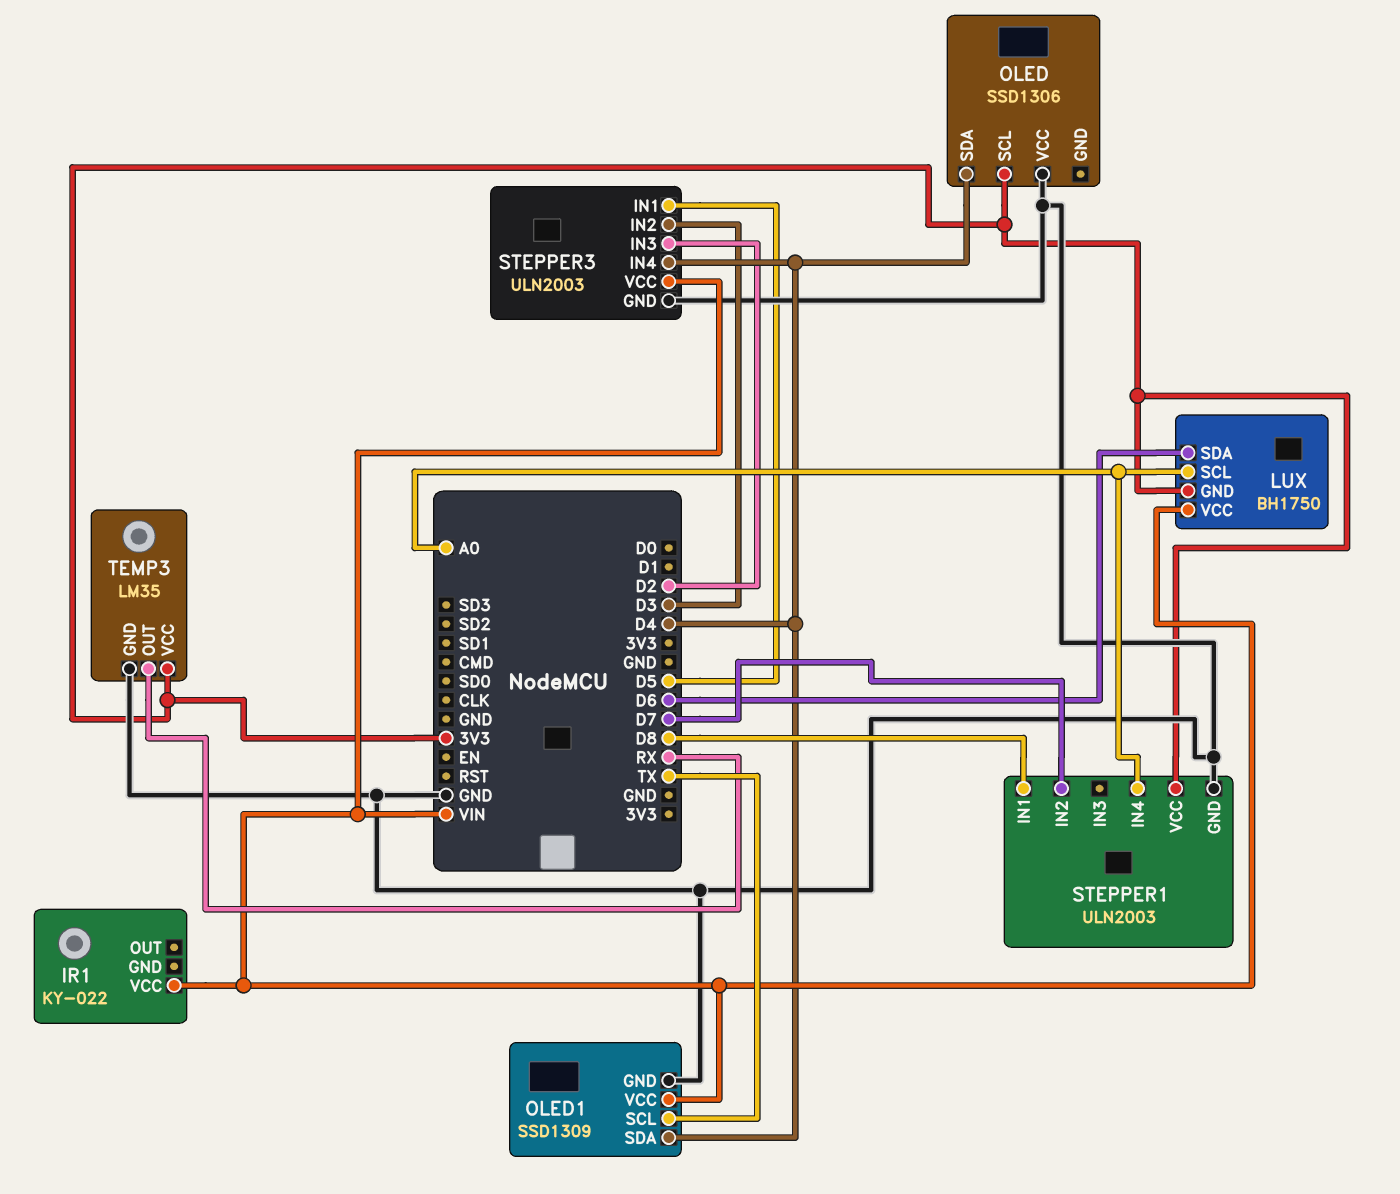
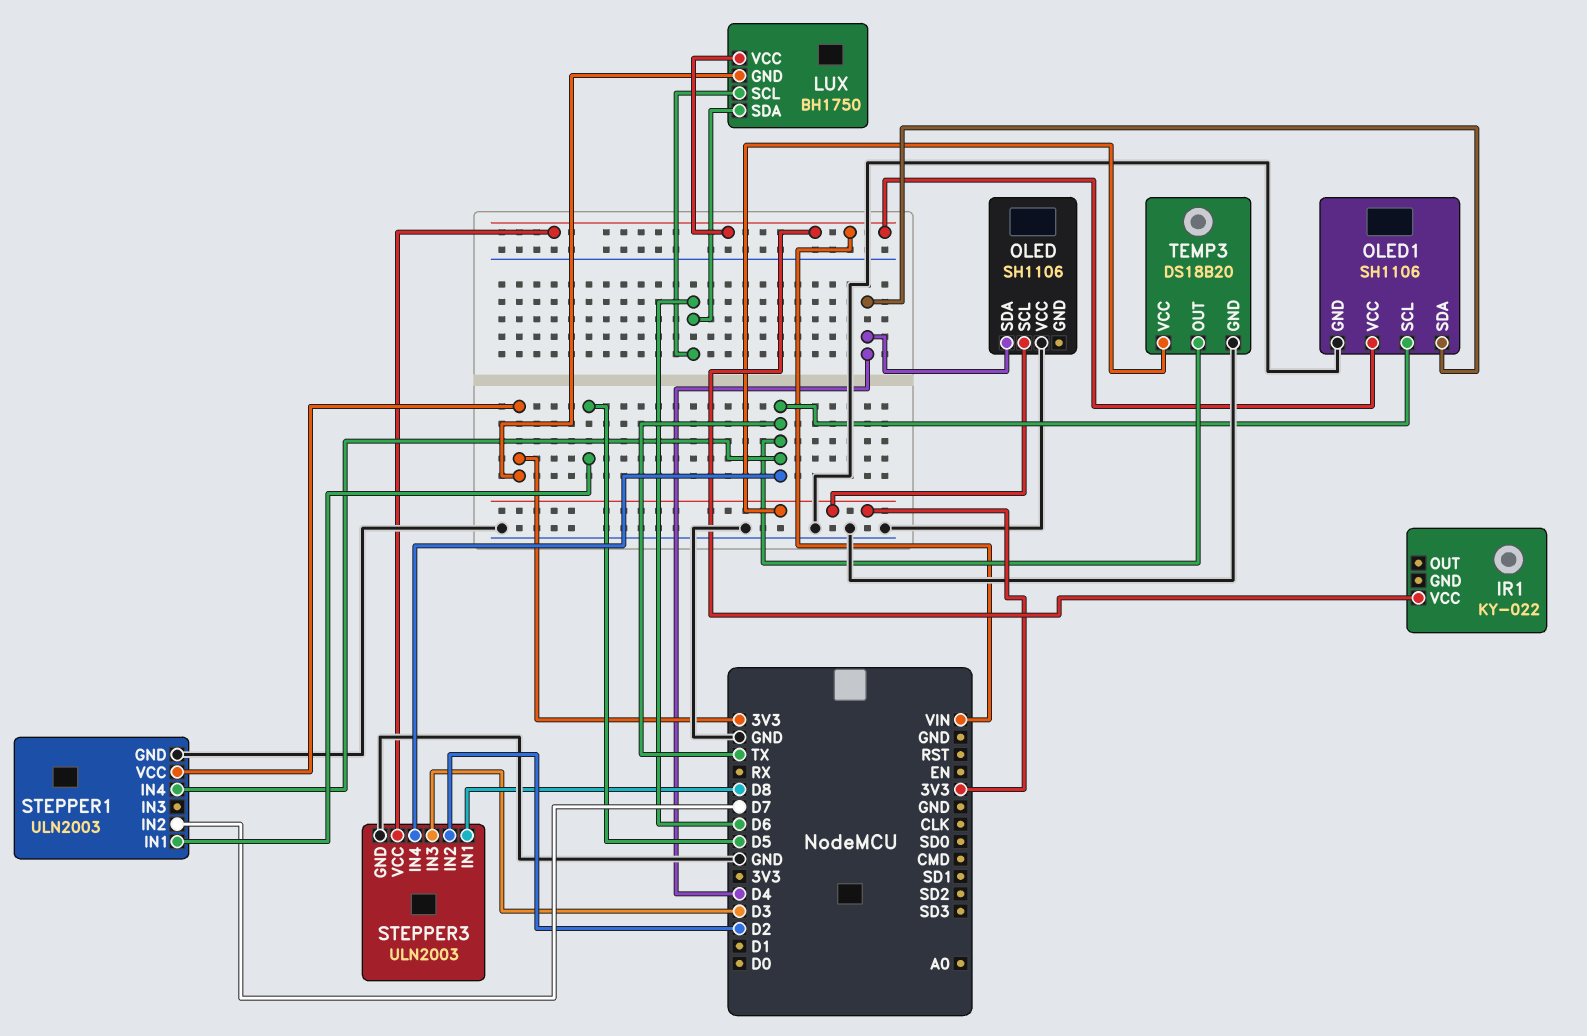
LUX pin SCL: A0 -> D6
OLED: SSD1306 -> SH1106
OLED1: SSD1309 -> SH1106
STEPPER1 pin IN1: D8 -> D5
STEPPER1 pin IN4: A0 -> TX
STEPPER3 pin IN1: D5 -> D8
STEPPER3 pin IN2: D3 -> D2
STEPPER3 pin IN3: D2 -> D3
STEPPER3 pin IN4: D4 -> TX
TEMP3: LM35 -> DS18B20
TEMP3 pin OUT: RX -> TX

